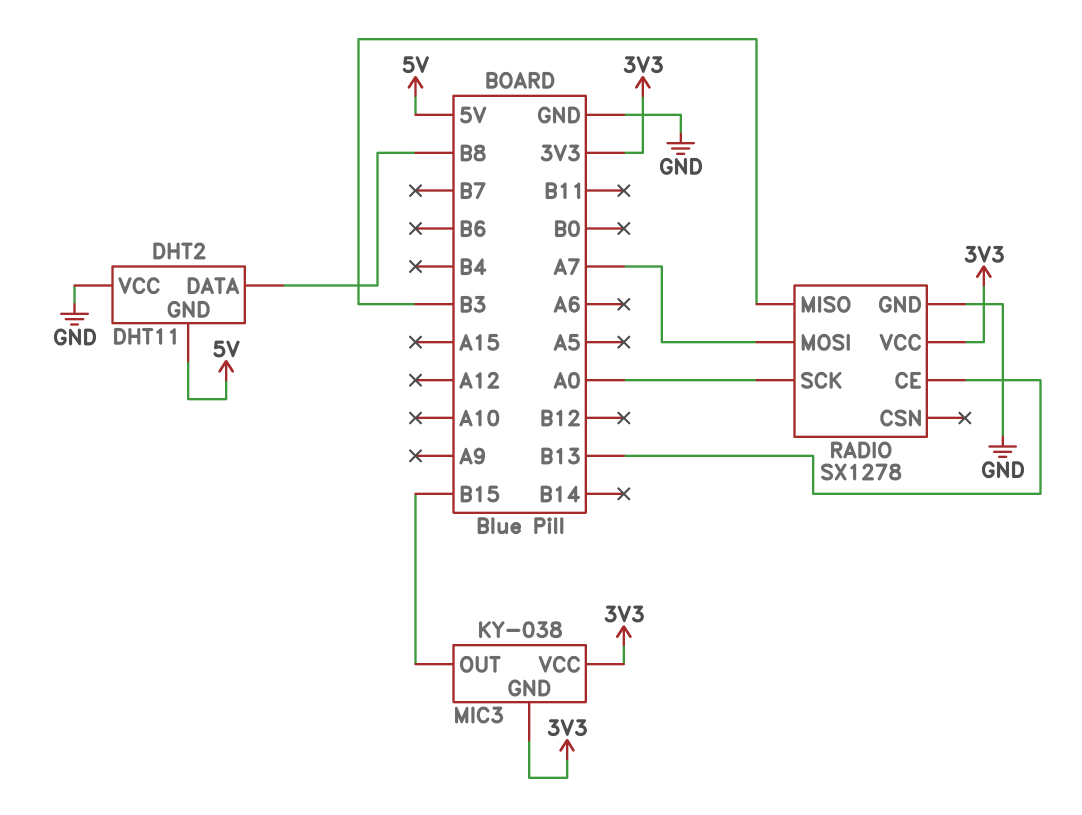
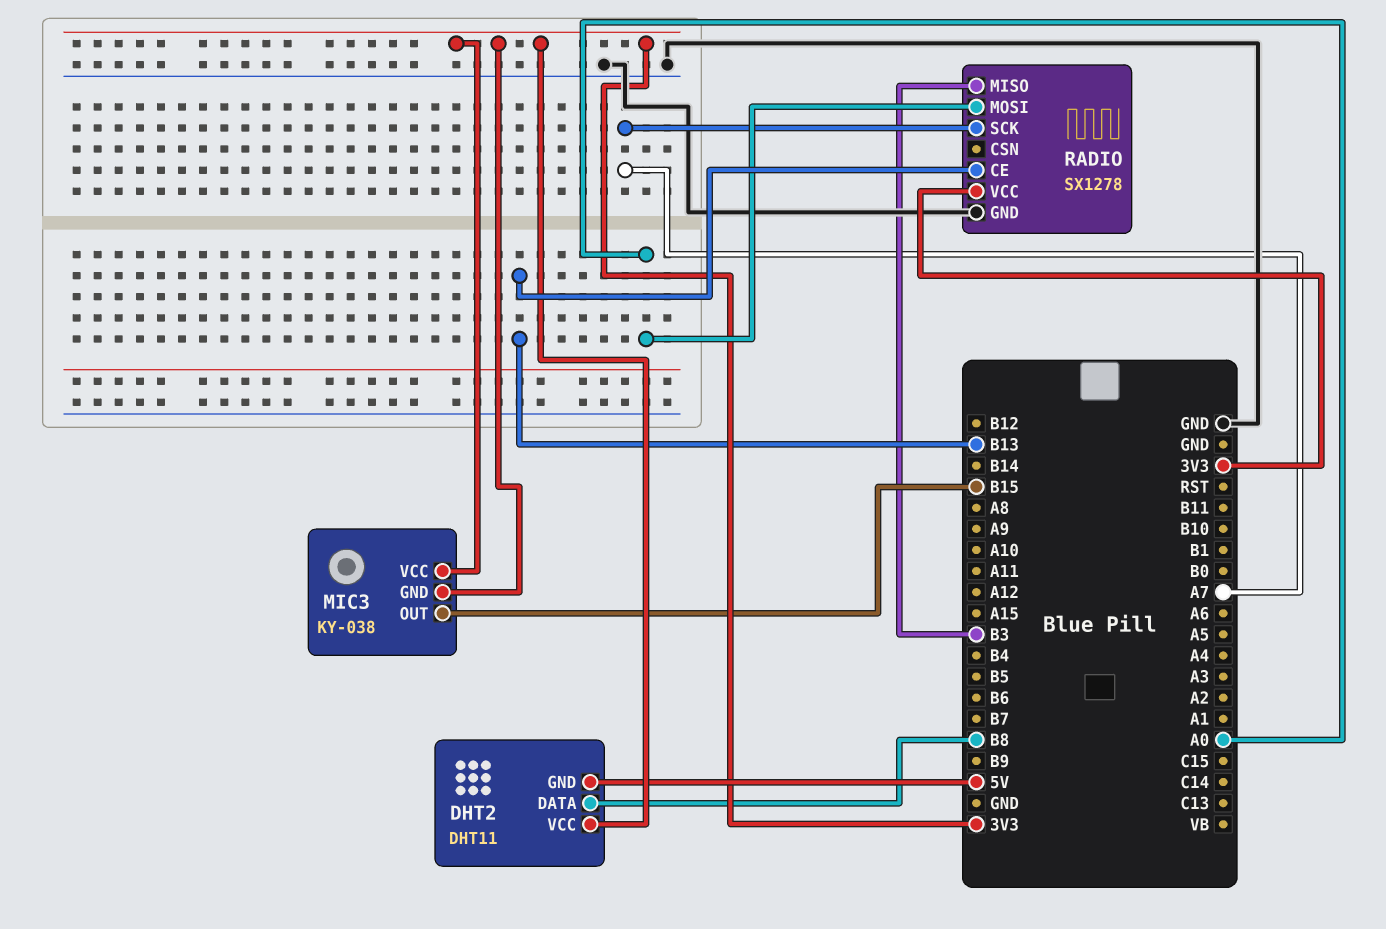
DHT2 pin VCC: GND -> 3V3
RADIO pin MOSI: A7 -> A0
RADIO pin SCK: A0 -> A7

